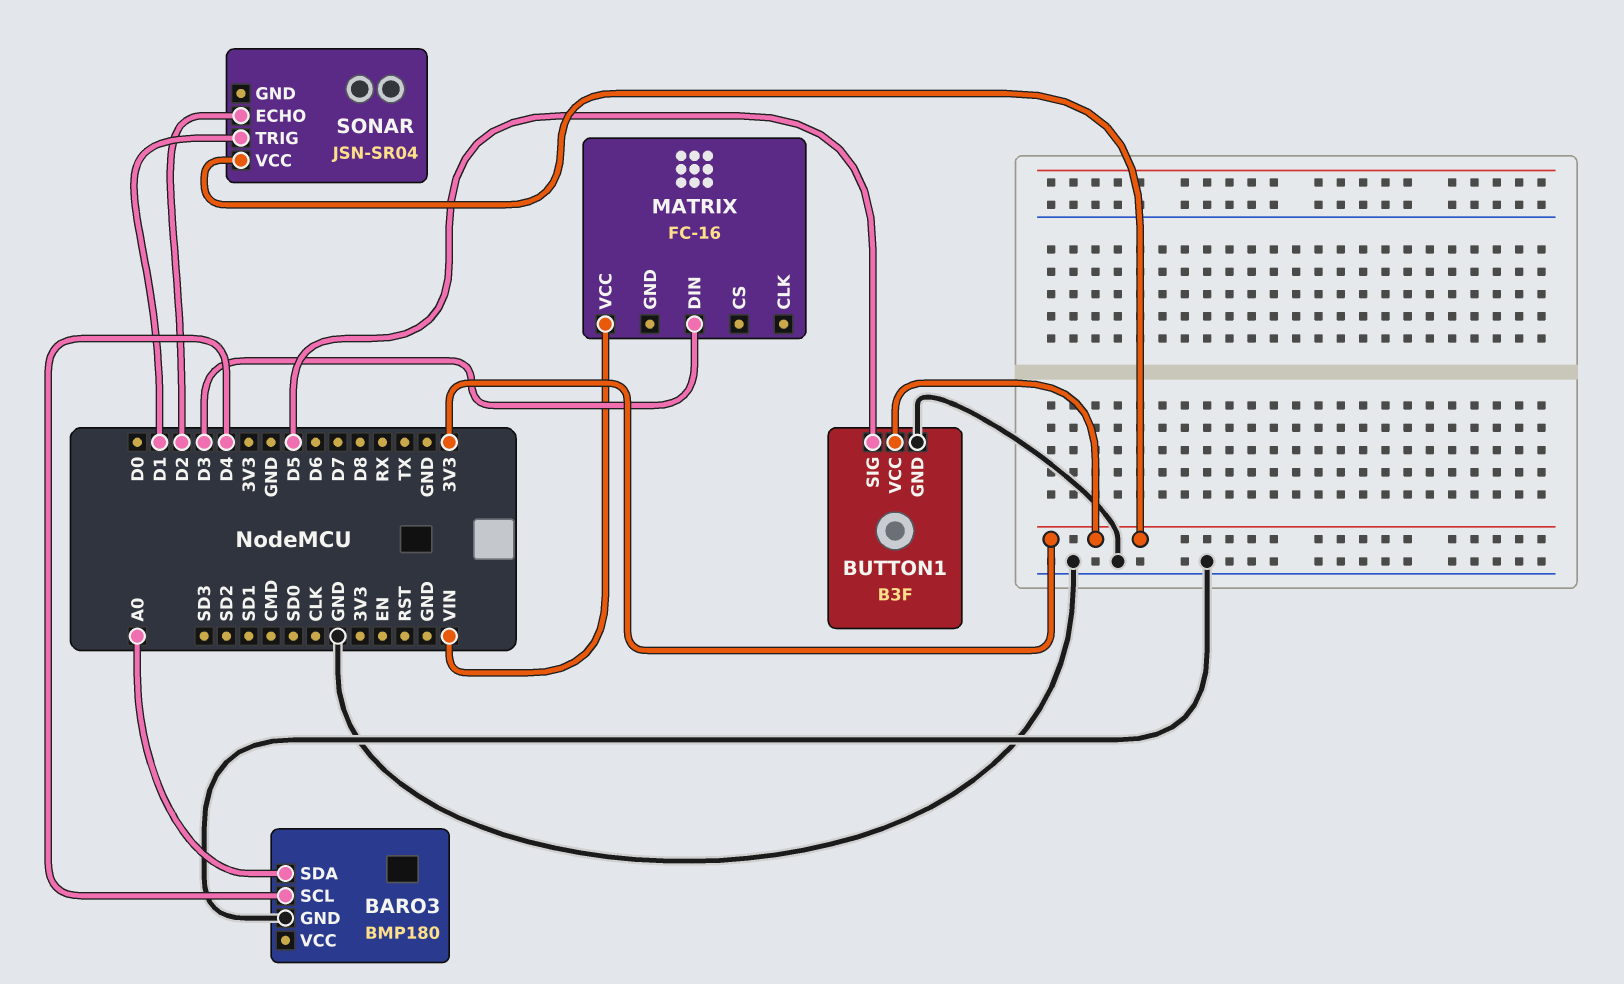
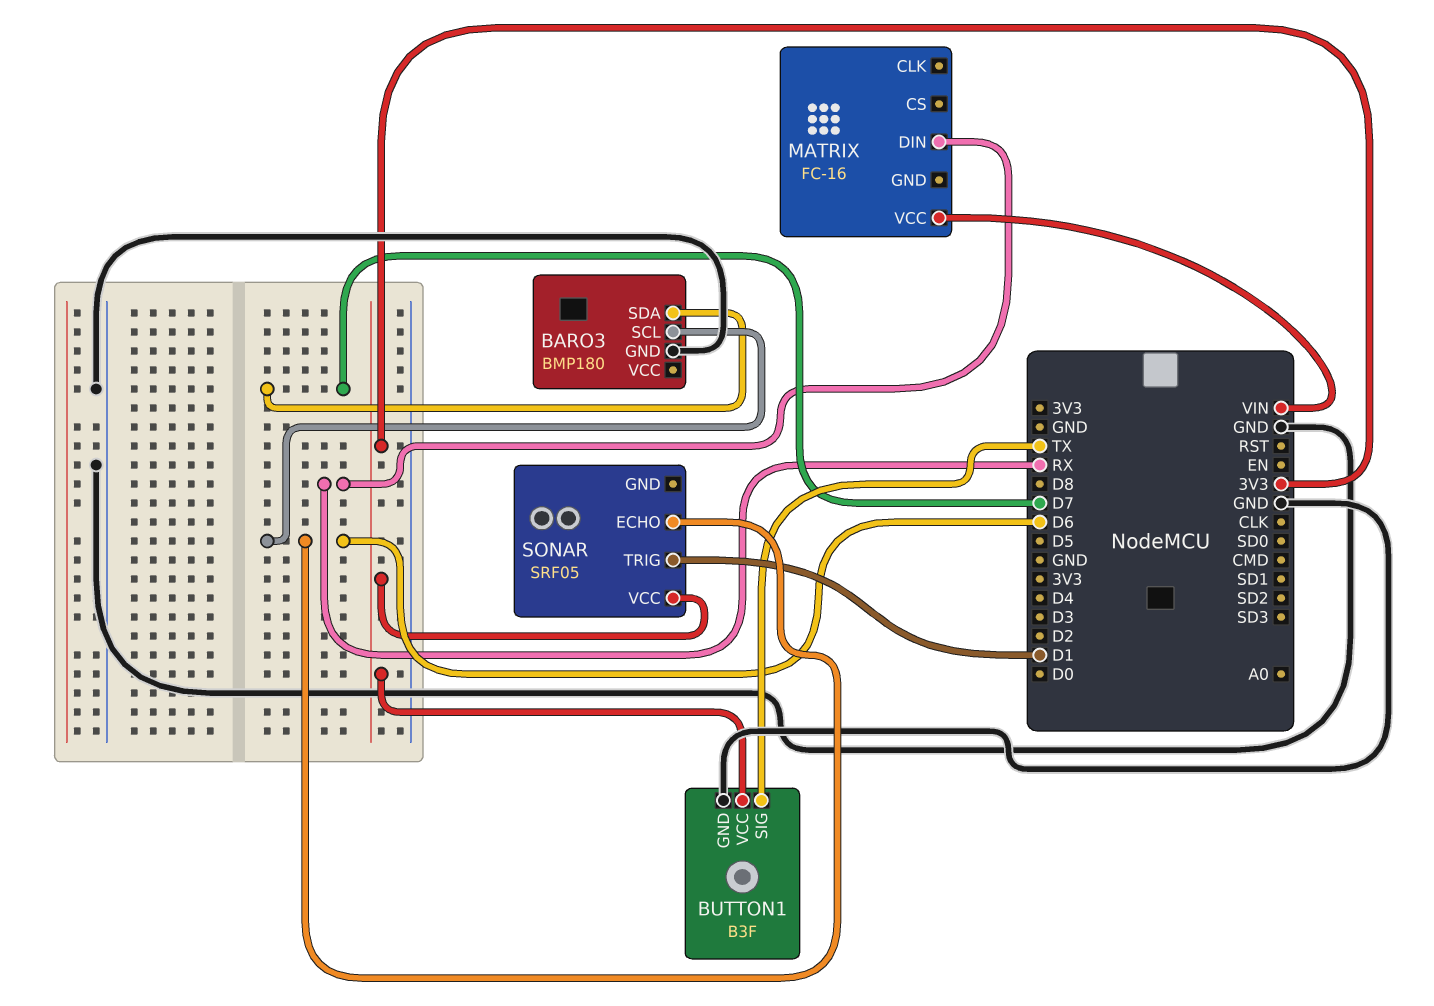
BARO3 pin SCL: D4 -> D6
BARO3 pin SDA: A0 -> D7
BUTTON1 pin SIG: D5 -> TX
MATRIX pin DIN: D3 -> RX
SONAR: JSN-SR04 -> SRF05
SONAR pin ECHO: D2 -> D6

